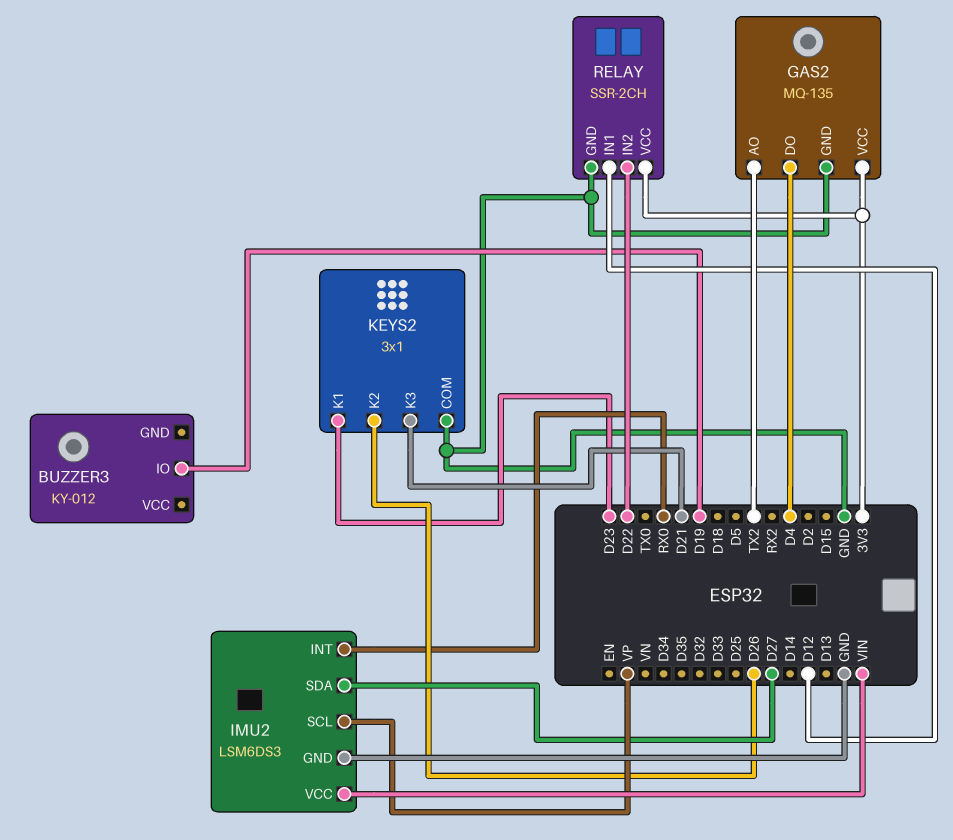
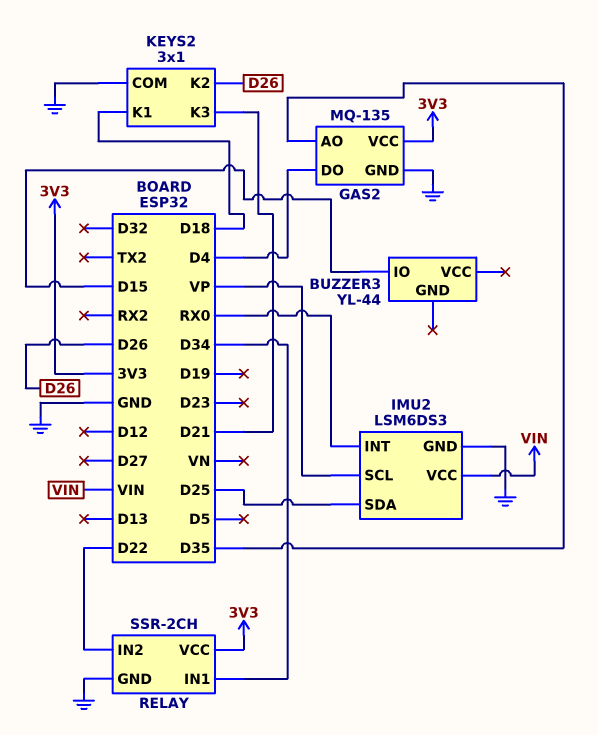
BUZZER3: KY-012 -> YL-44
BUZZER3 pin IO: D19 -> D15
GAS2 pin AO: TX2 -> D35
IMU2 pin SDA: D27 -> D25
KEYS2 pin K1: D23 -> D18
RELAY pin IN1: D12 -> D34

